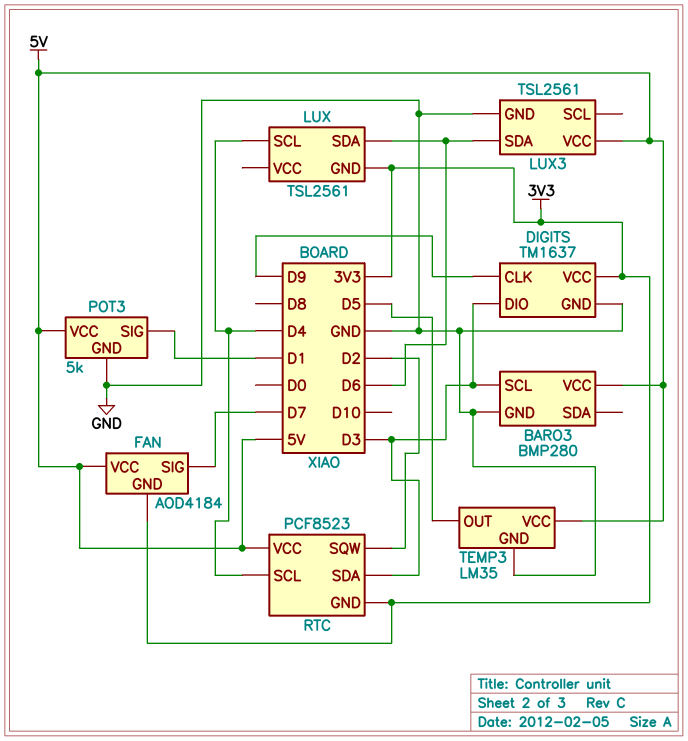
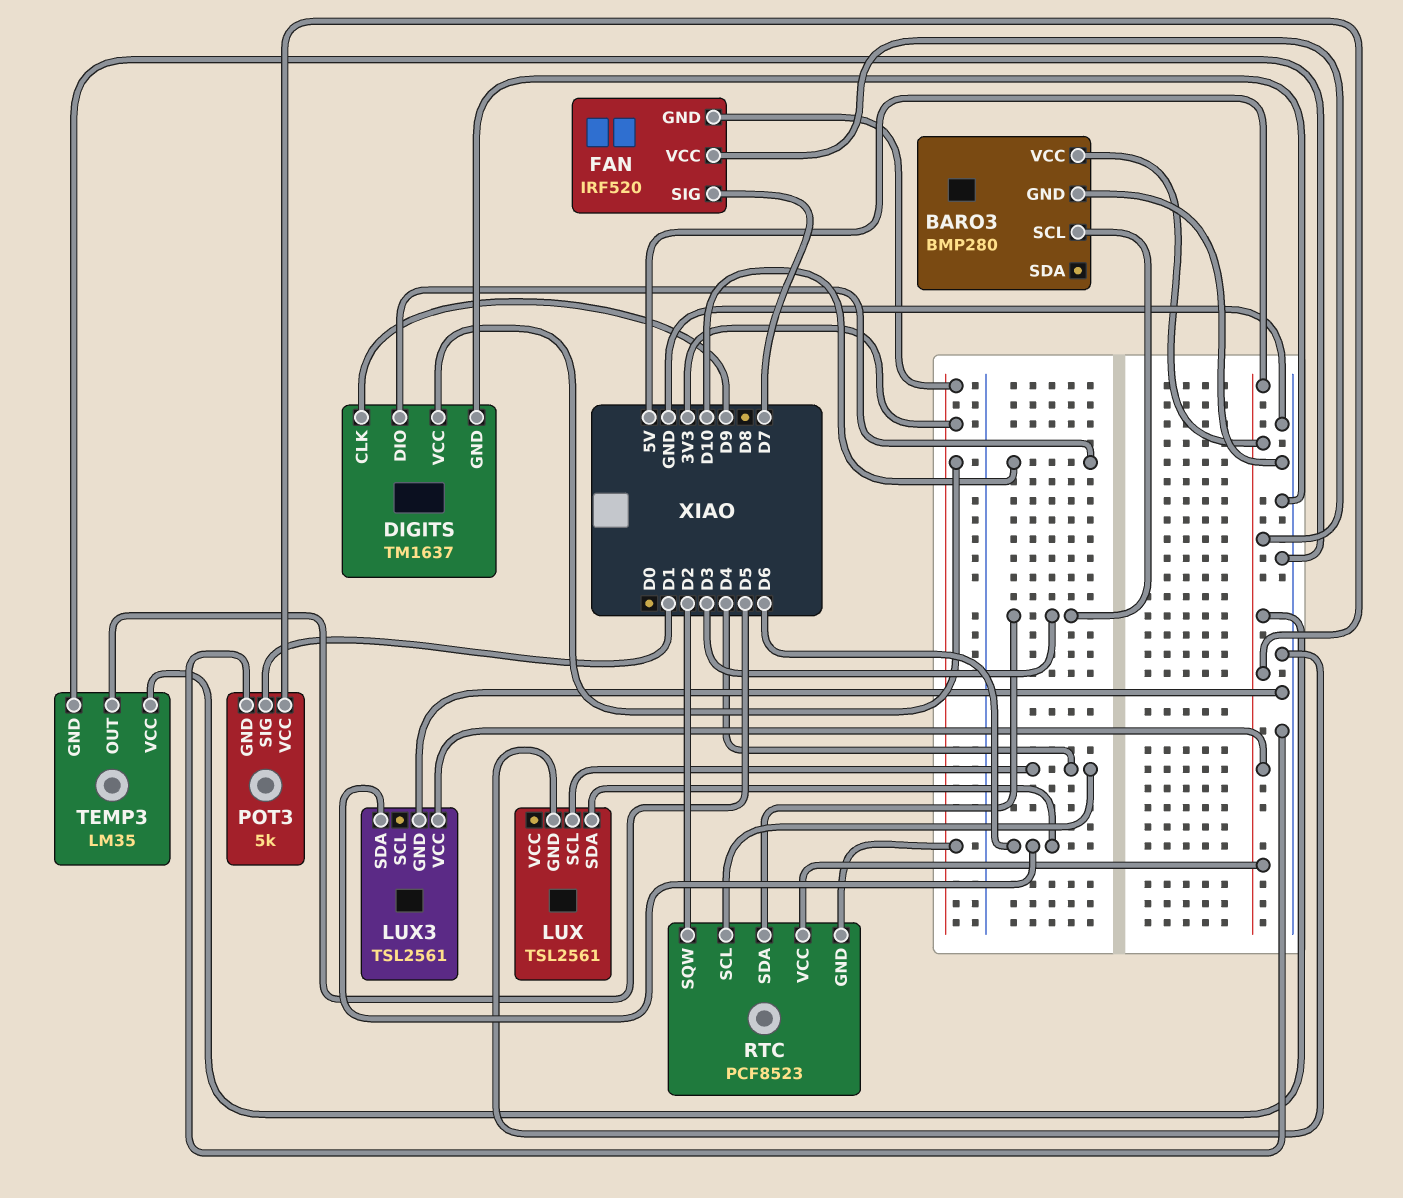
DIGITS pin DIO: D3 -> D10
FAN: AOD4184 -> IRF520
LUX pin GND: 3V3 -> GND

